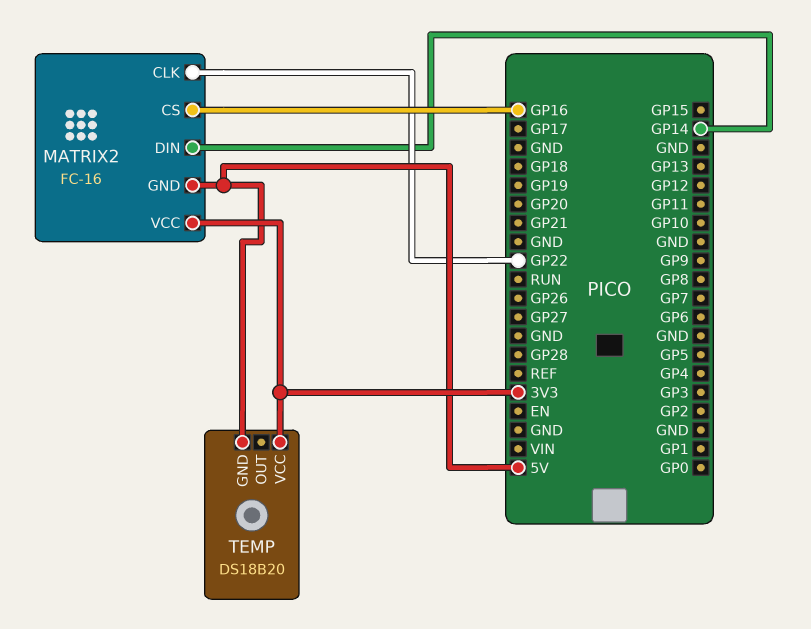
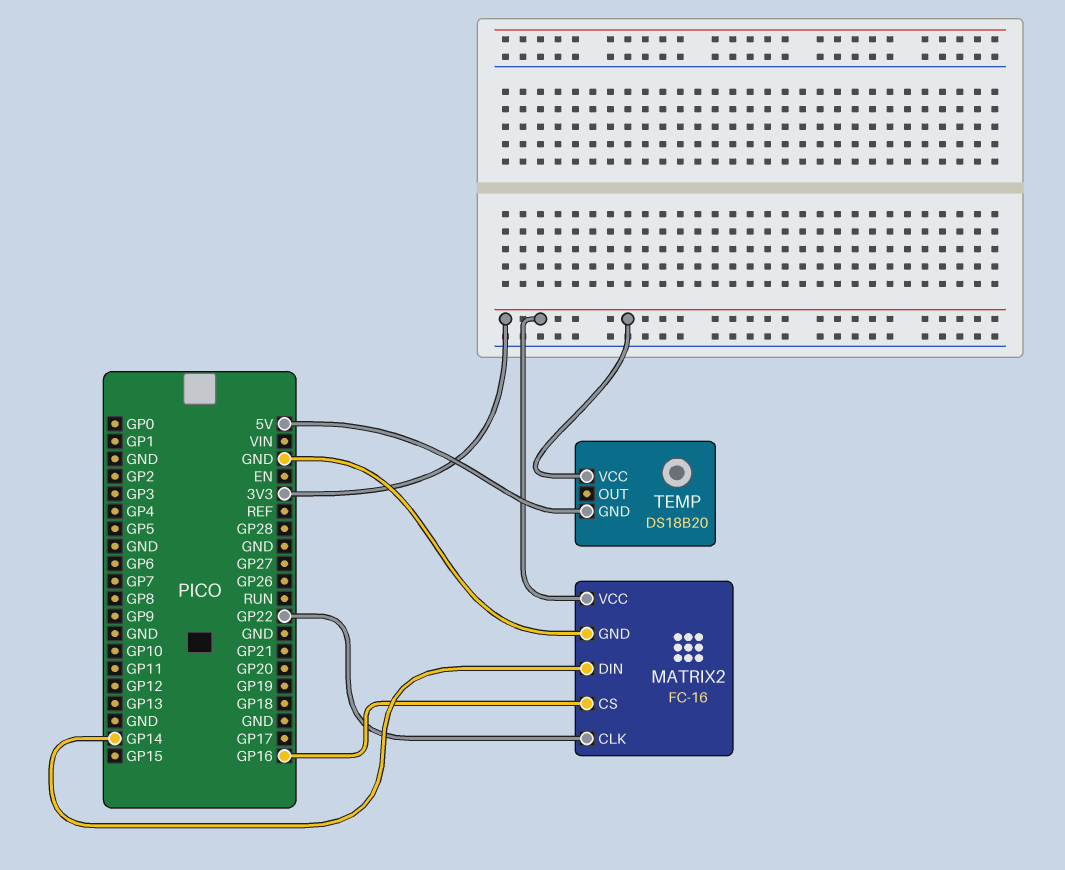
MATRIX2 pin GND: 5V -> GND

